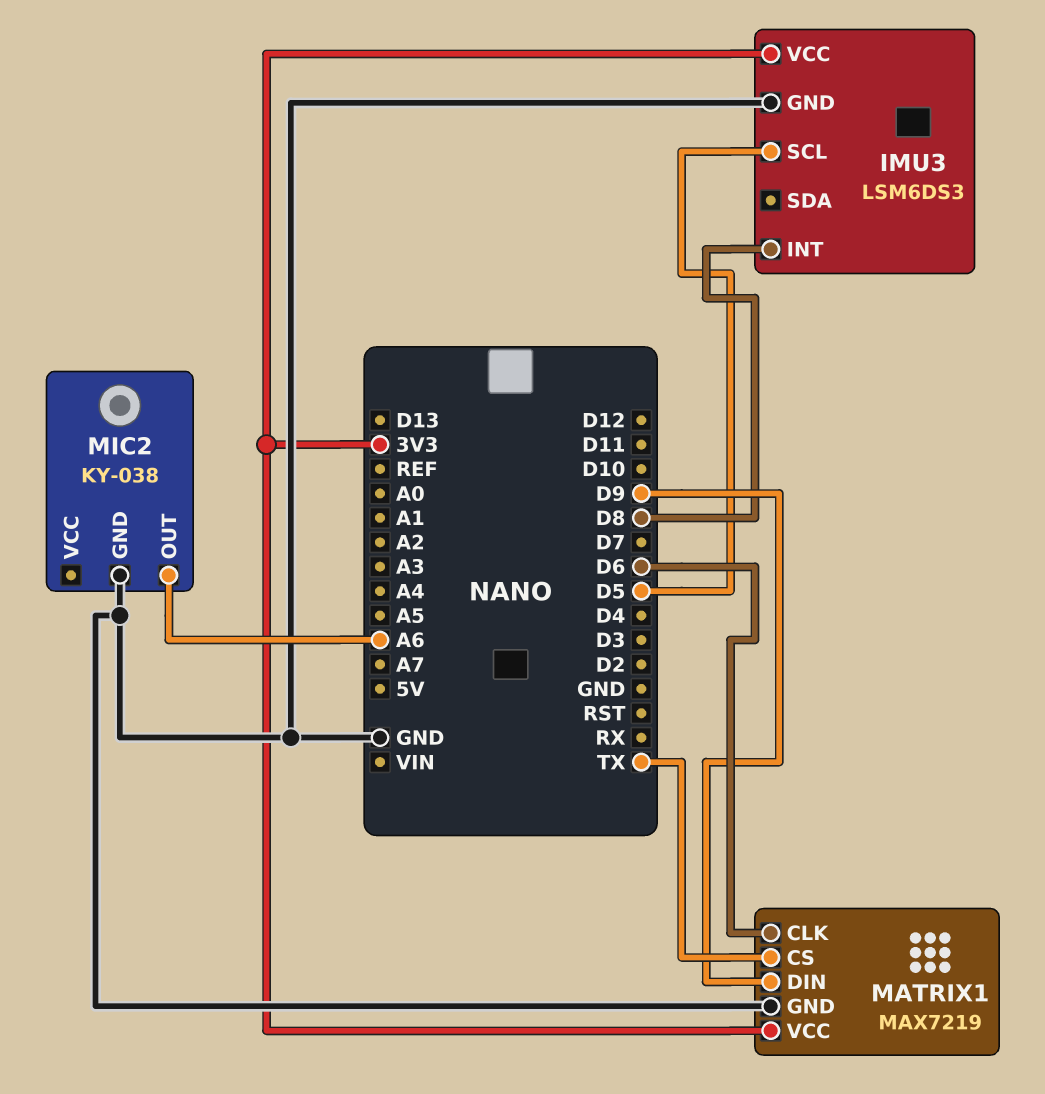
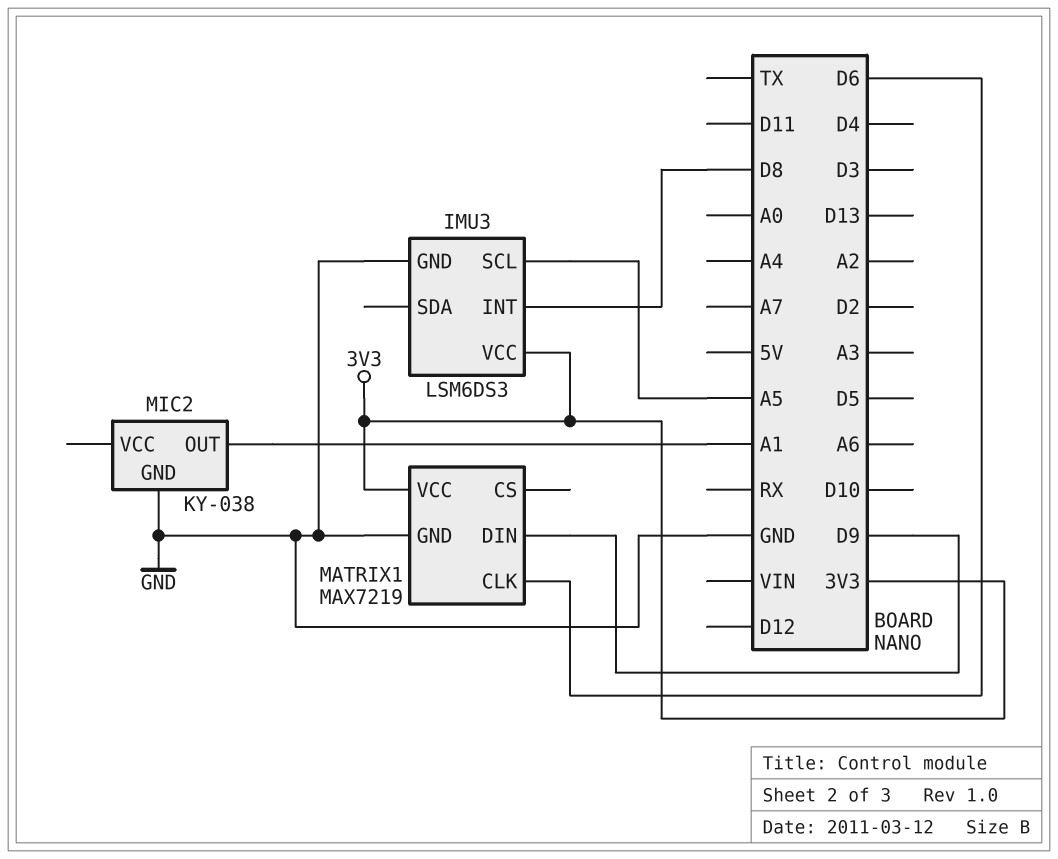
IMU3 pin SCL: D5 -> A5
MATRIX1 pin CS: TX -> none
MIC2 pin OUT: A6 -> A1

